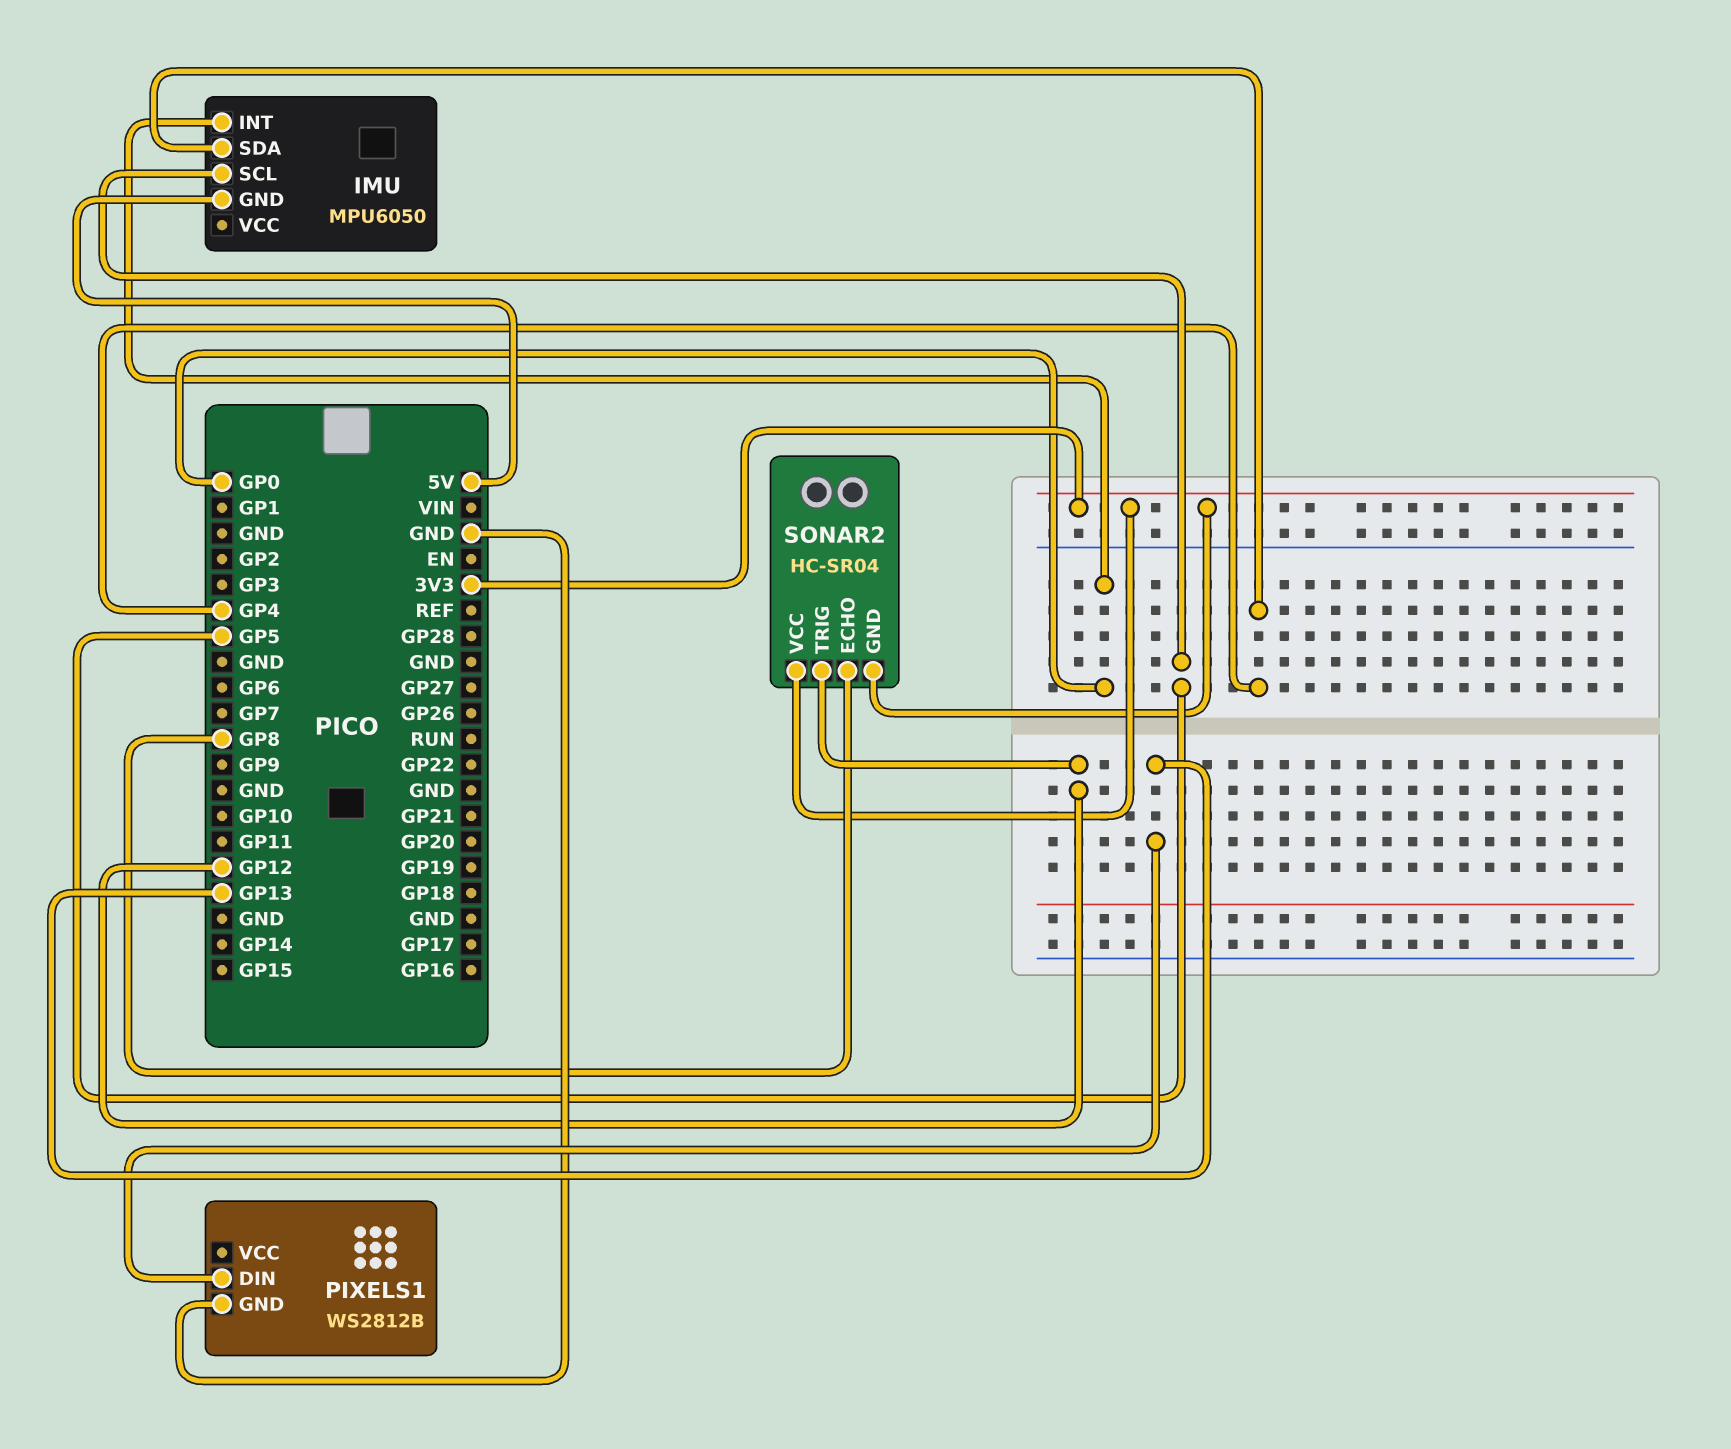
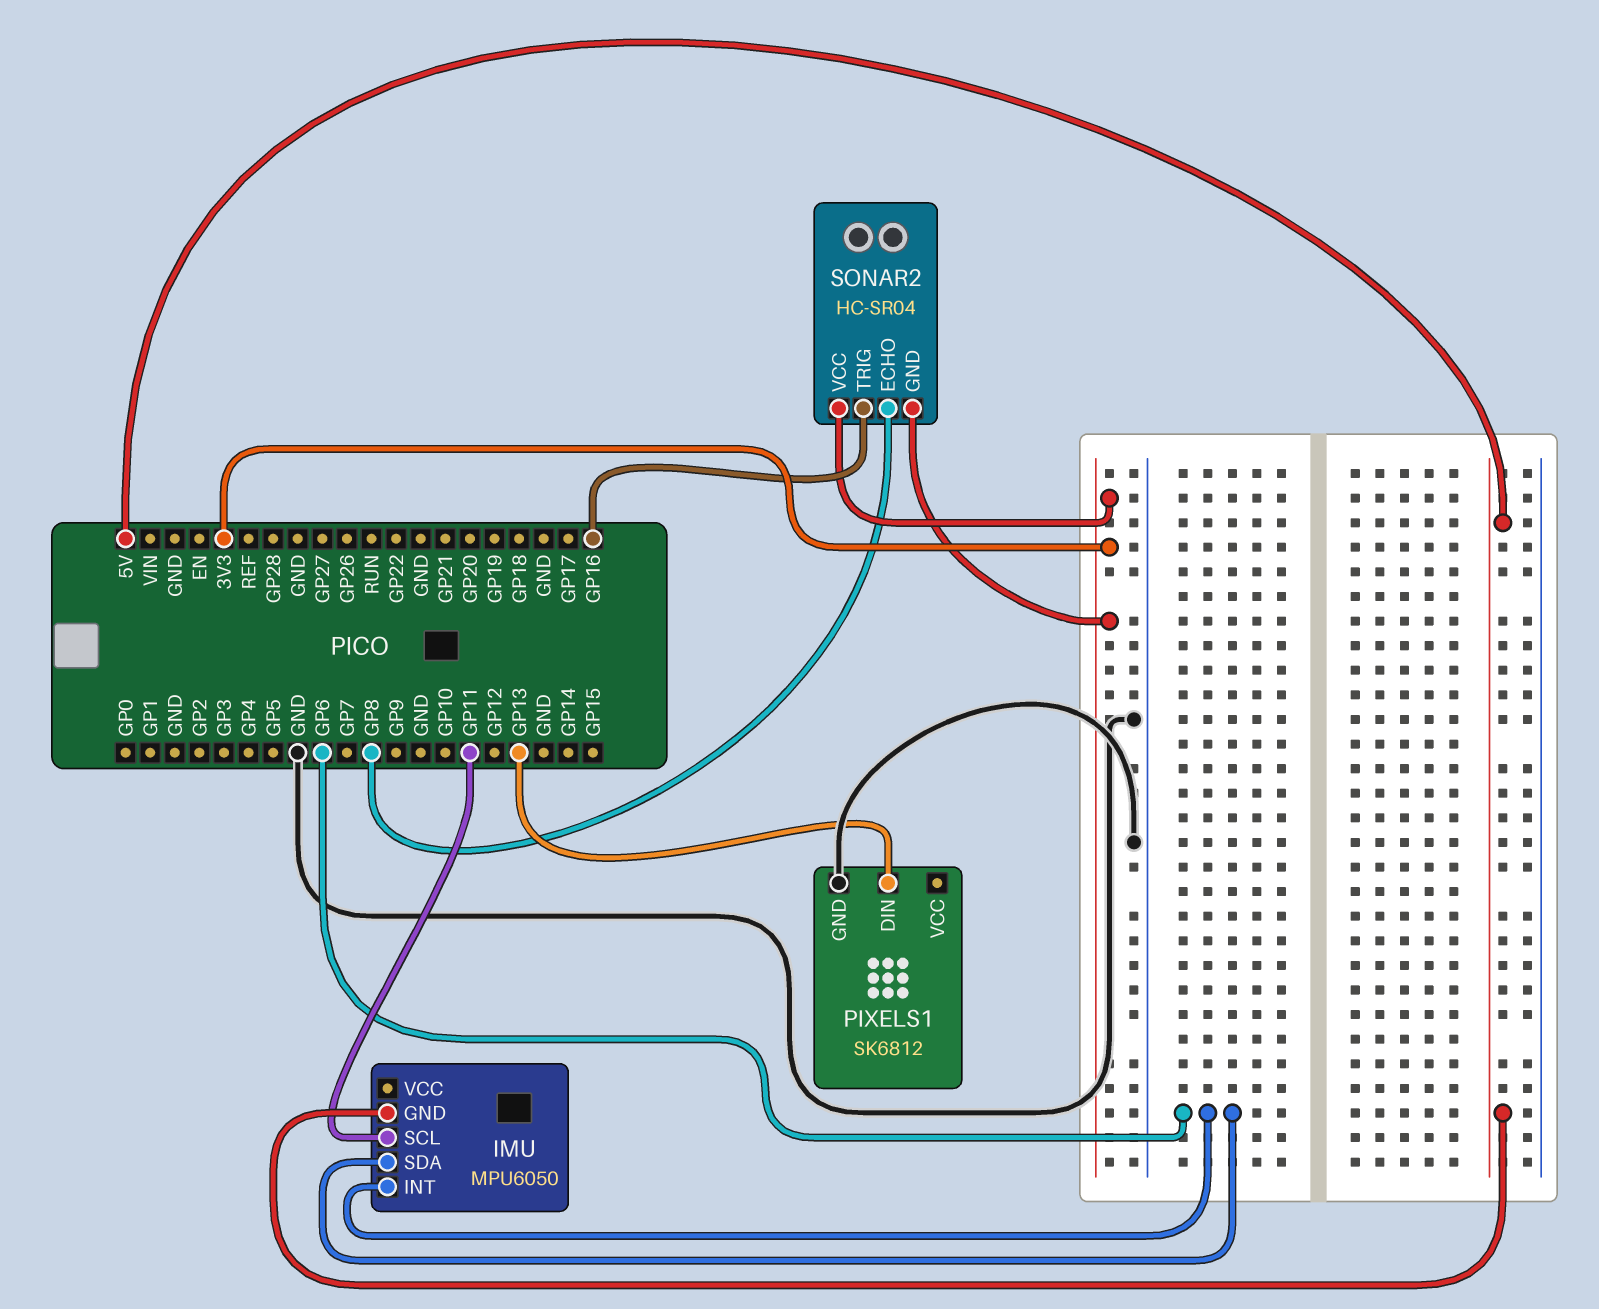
IMU pin INT: GP0 -> GP6
IMU pin SCL: GP5 -> GP11
IMU pin SDA: GP4 -> GP6
PIXELS1: WS2812B -> SK6812
SONAR2 pin TRIG: GP12 -> GP16

